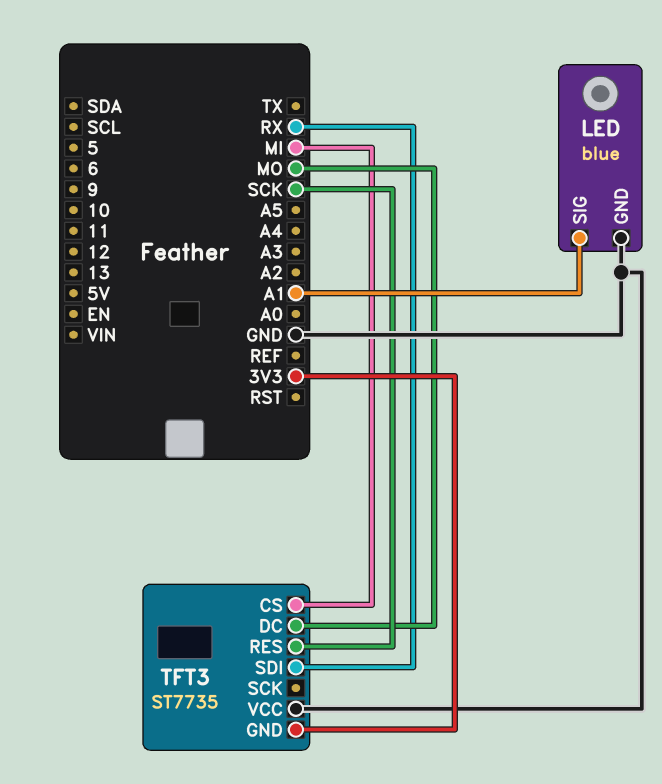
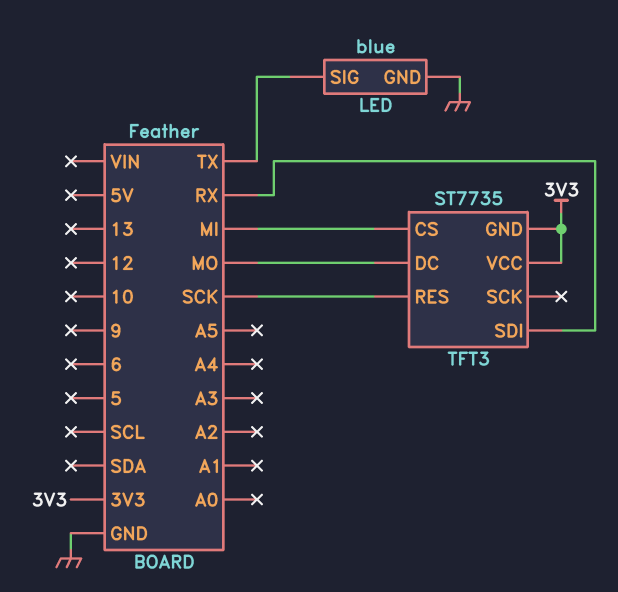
LED pin SIG: A1 -> TX
TFT3 pin VCC: GND -> 3V3

